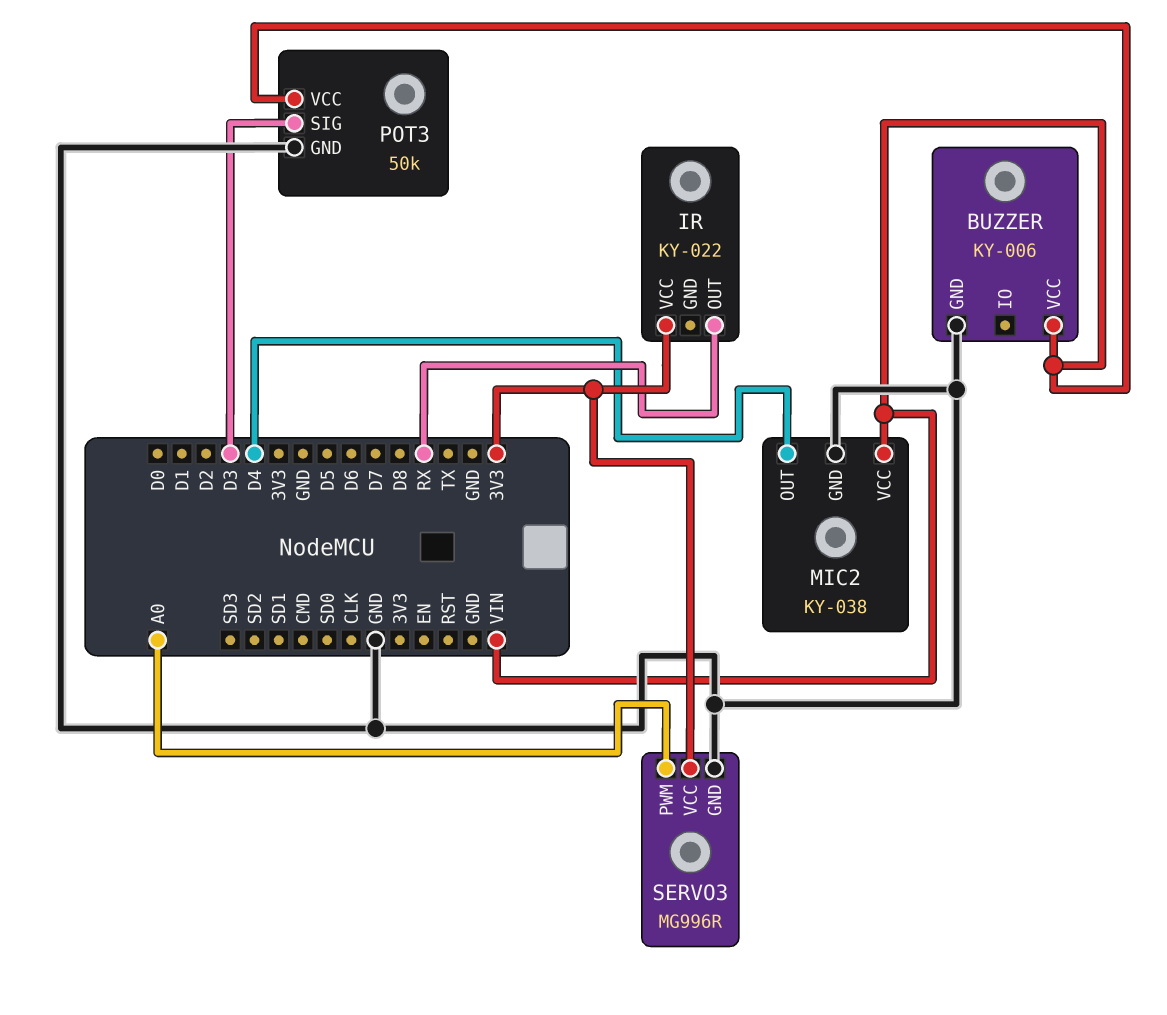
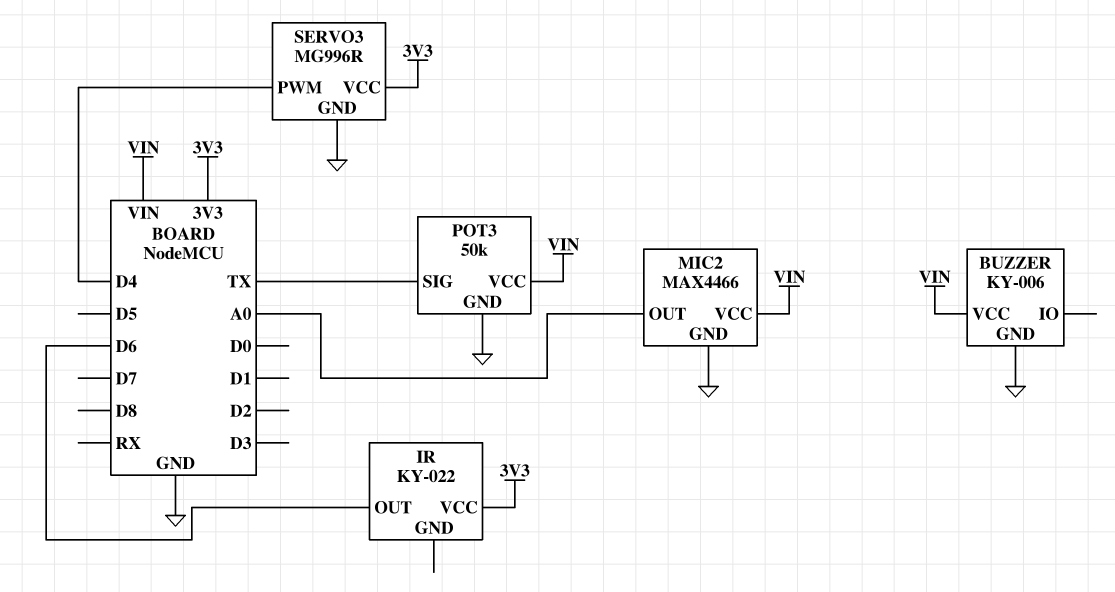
IR pin OUT: RX -> D6
MIC2: KY-038 -> MAX4466
MIC2 pin OUT: D4 -> A0
POT3 pin SIG: D3 -> TX
SERVO3 pin PWM: A0 -> D4

